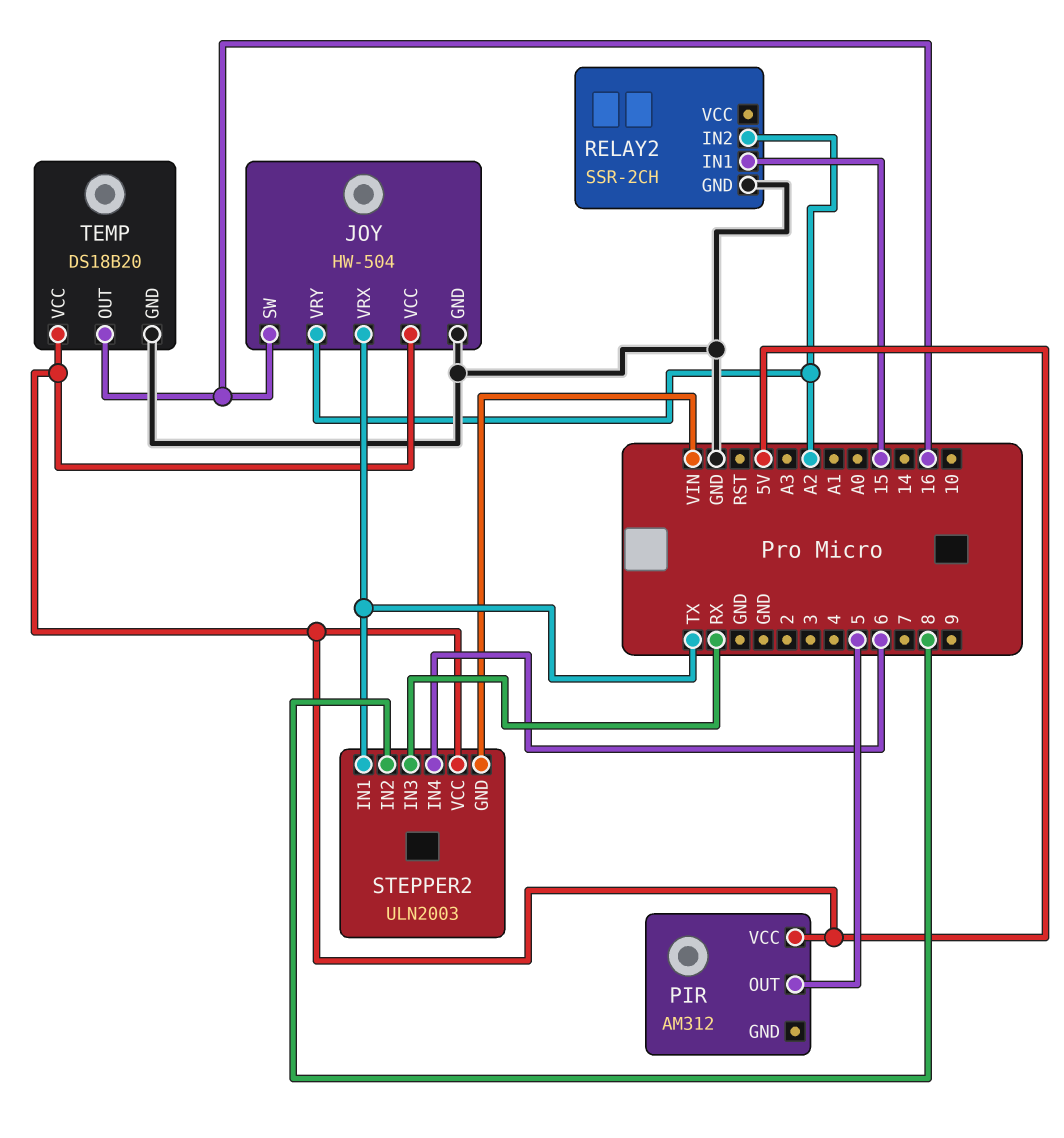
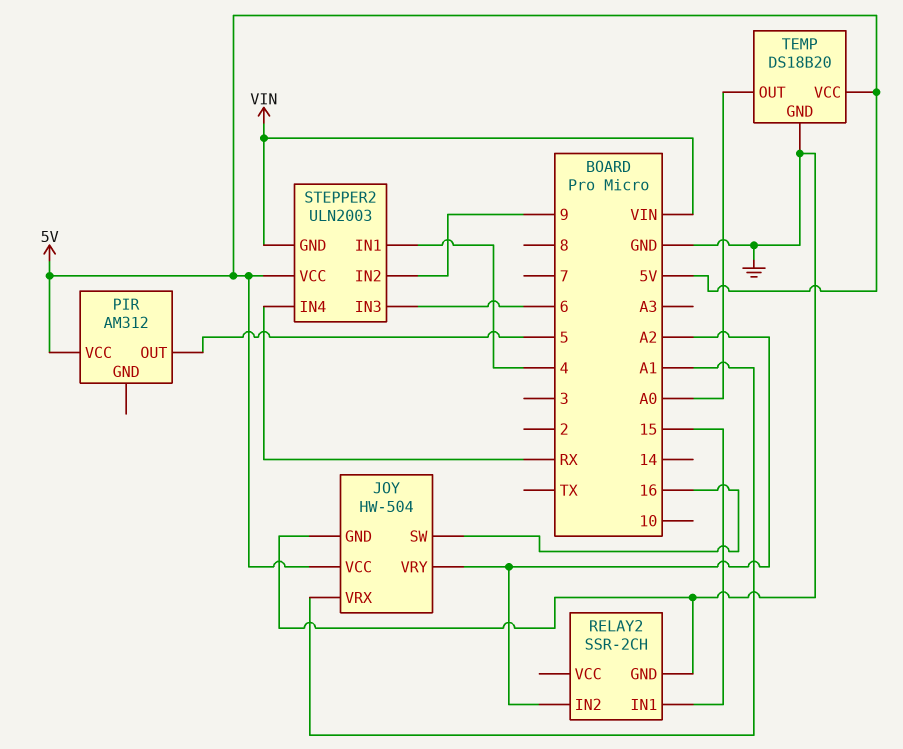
JOY pin VRX: TX -> A1
STEPPER2 pin IN1: TX -> 4
STEPPER2 pin IN2: 8 -> 9
STEPPER2 pin IN3: RX -> 6
STEPPER2 pin IN4: 6 -> RX
TEMP pin OUT: 16 -> A0

